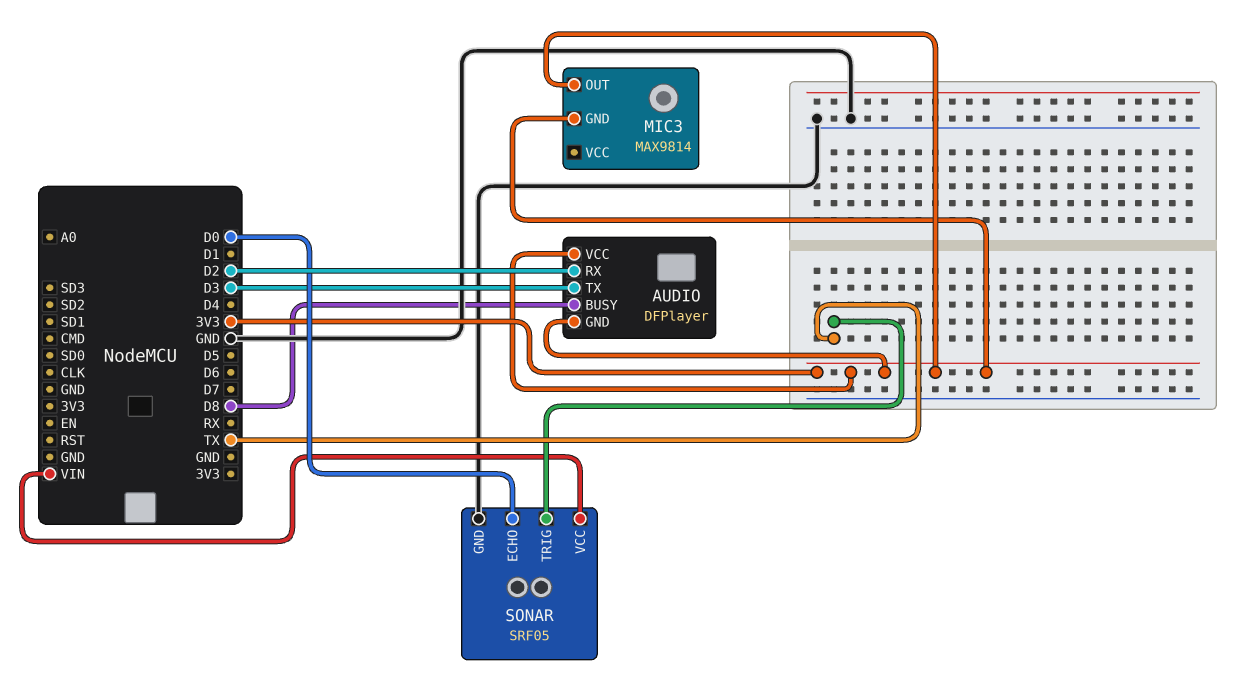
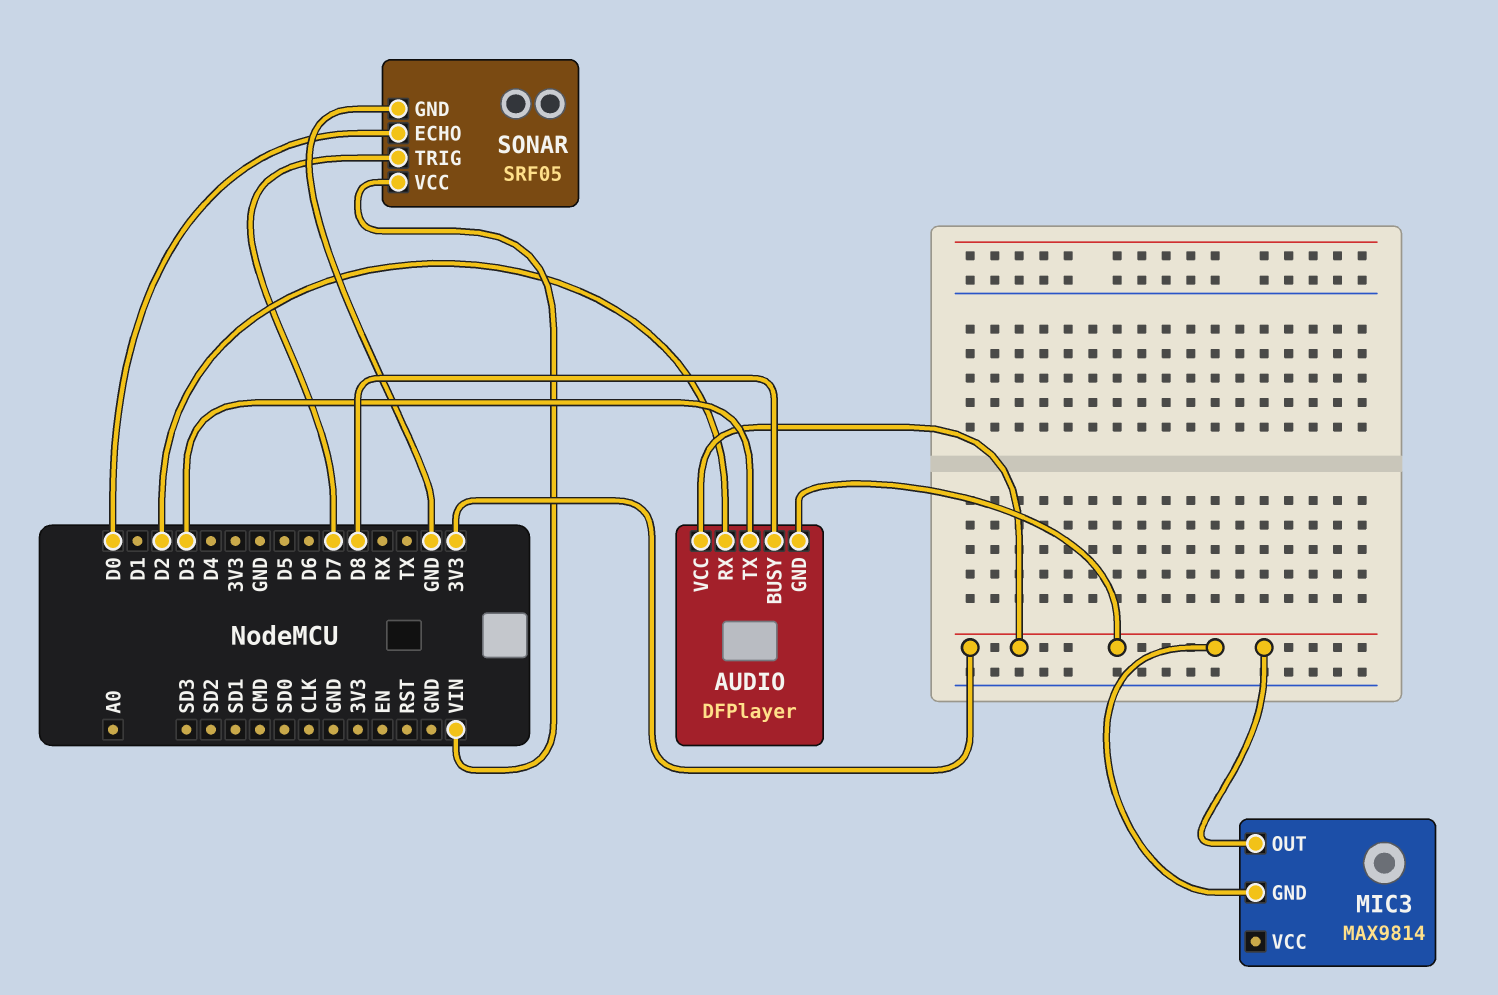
SONAR pin TRIG: TX -> D7

